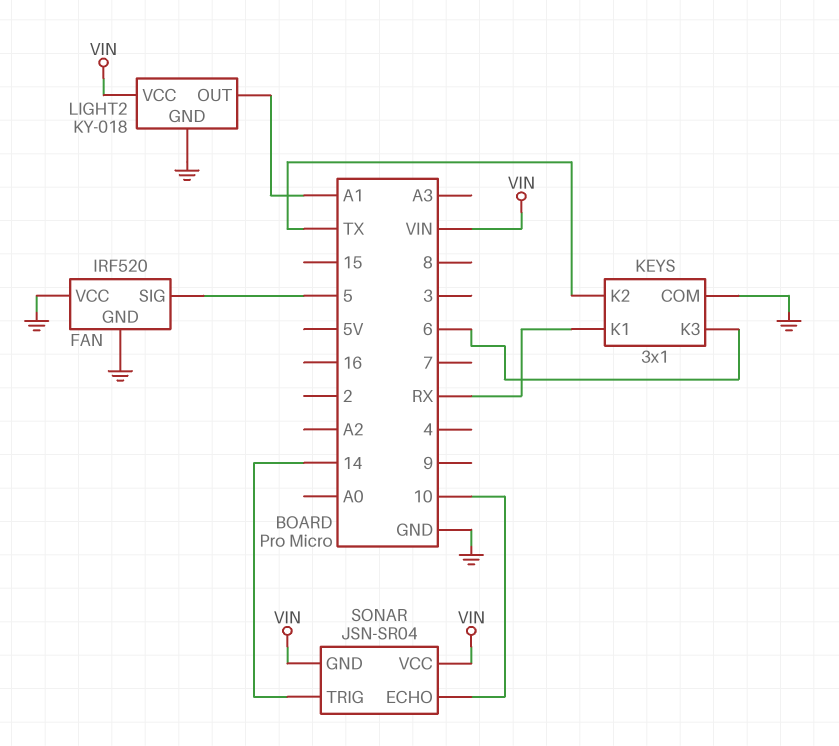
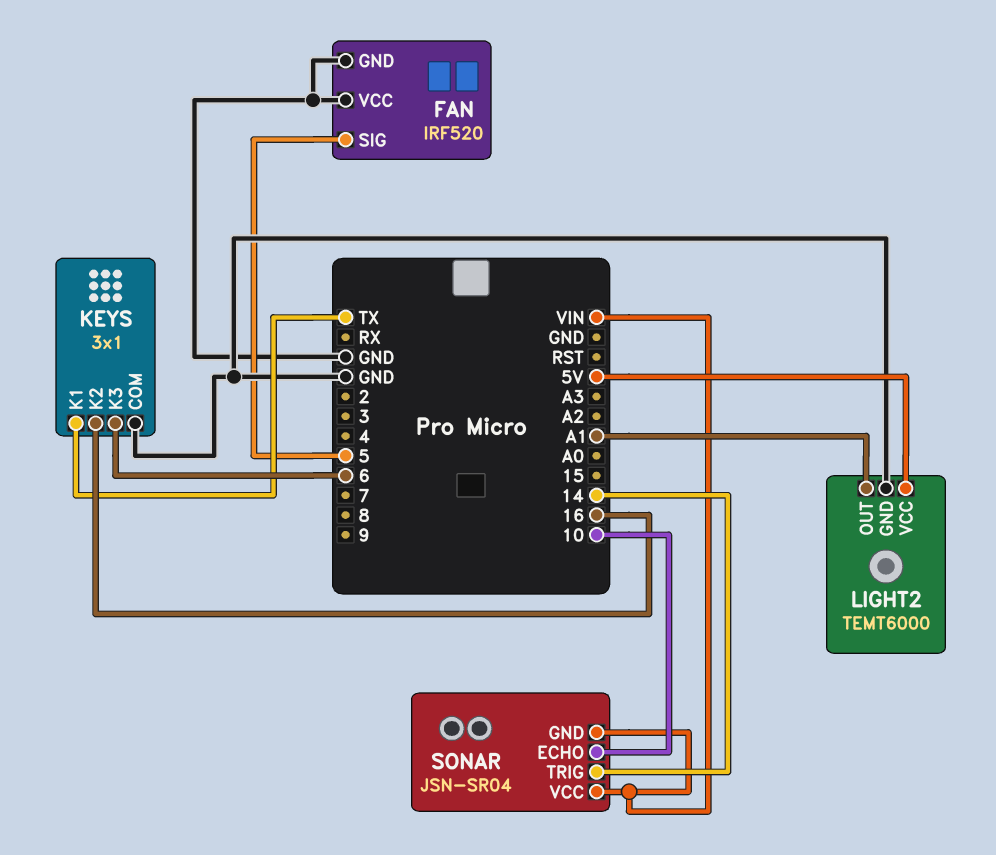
KEYS pin K1: RX -> TX
KEYS pin K2: TX -> 16
LIGHT2: KY-018 -> TEMT6000
LIGHT2 pin VCC: VIN -> 5V

